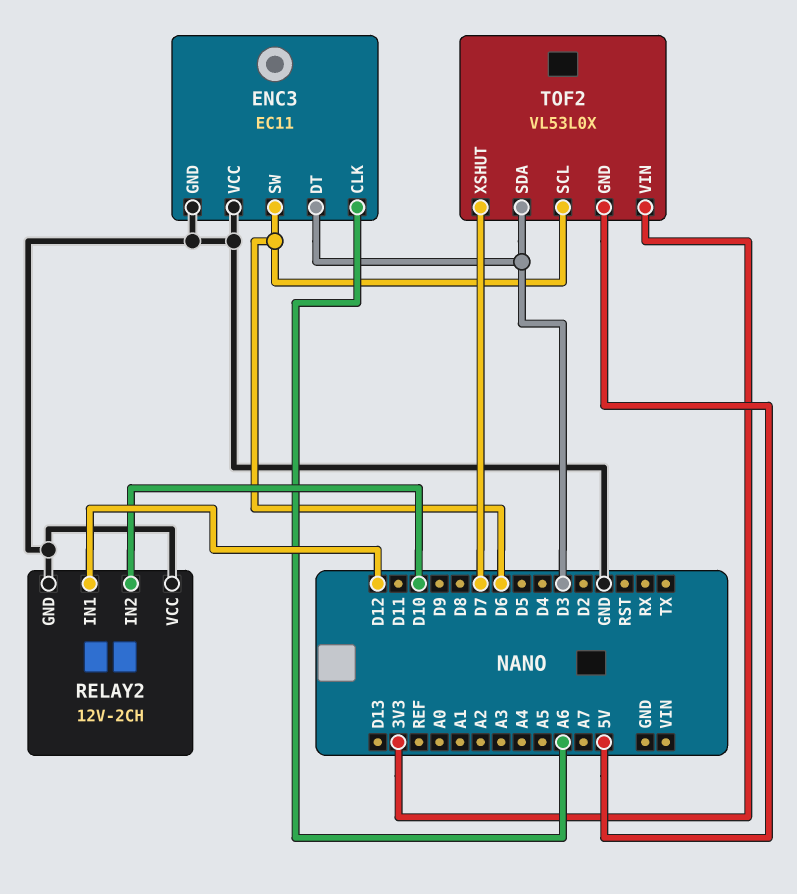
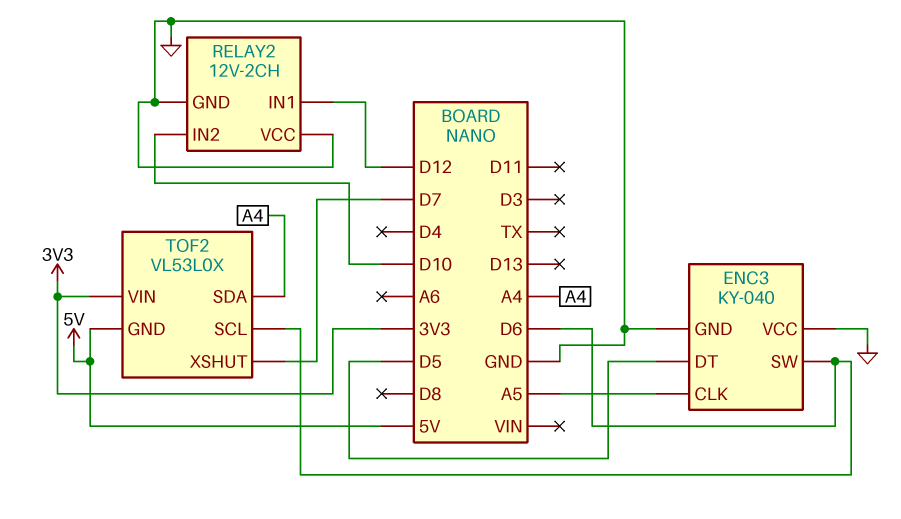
ENC3: EC11 -> KY-040
ENC3 pin CLK: A6 -> A5
ENC3 pin DT: D3 -> D5
TOF2 pin SDA: D3 -> A4

